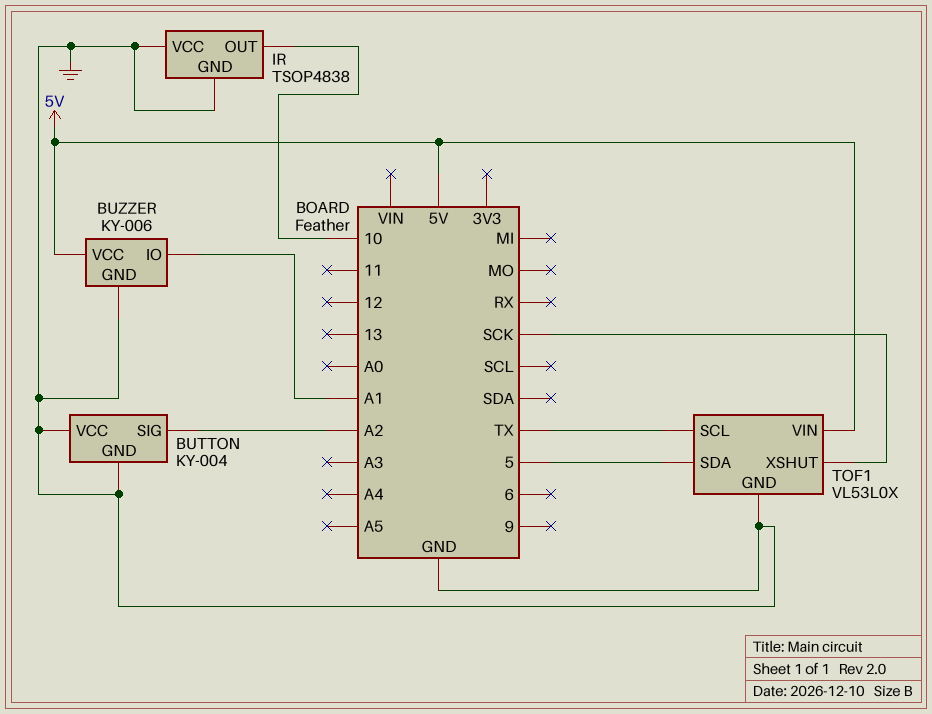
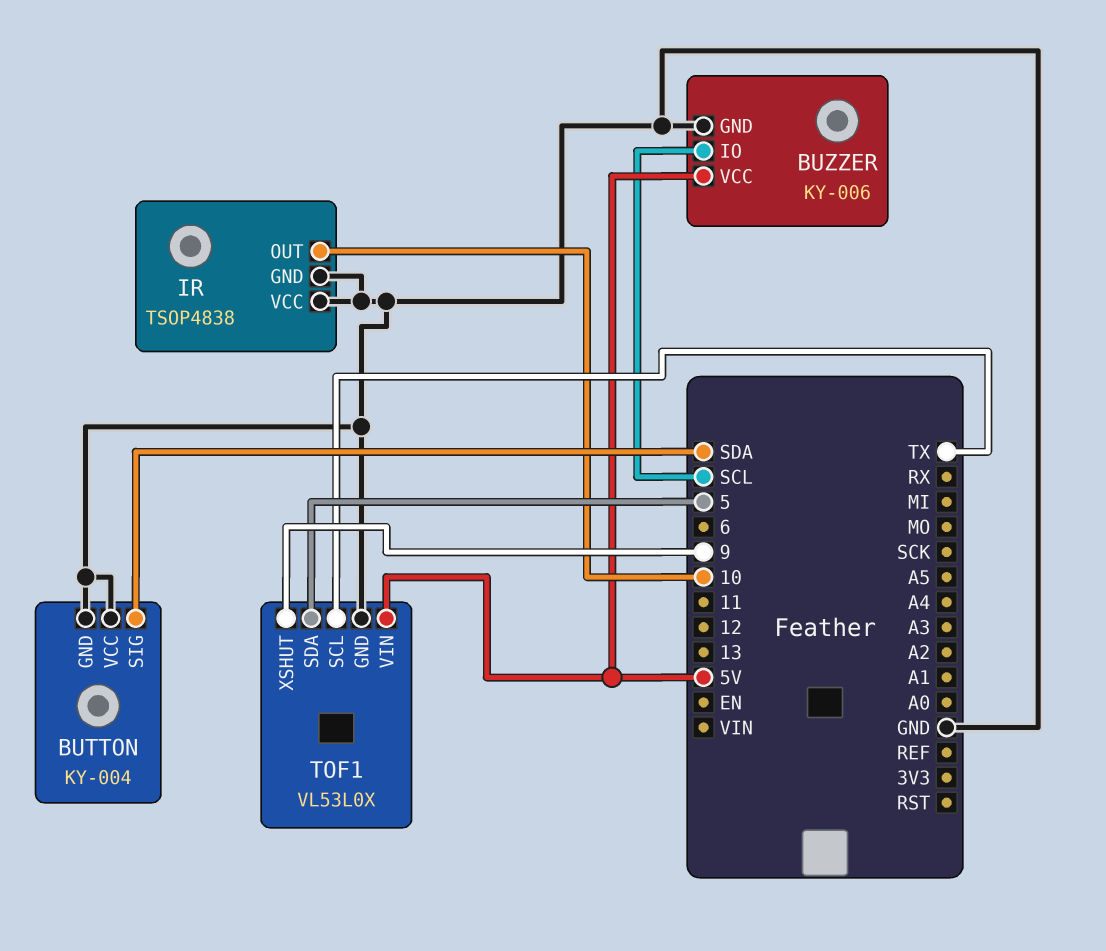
BUTTON pin SIG: A2 -> SDA
BUZZER pin IO: A1 -> SCL
TOF1 pin XSHUT: SCK -> 9

